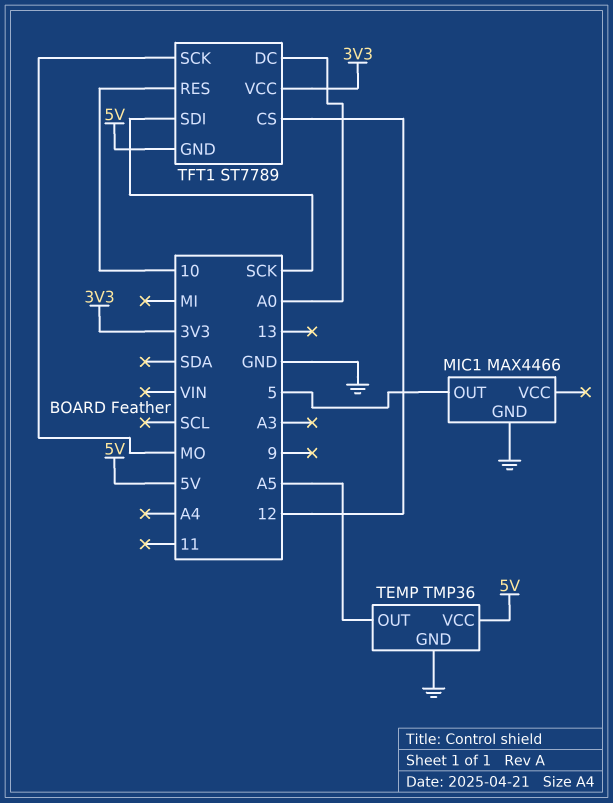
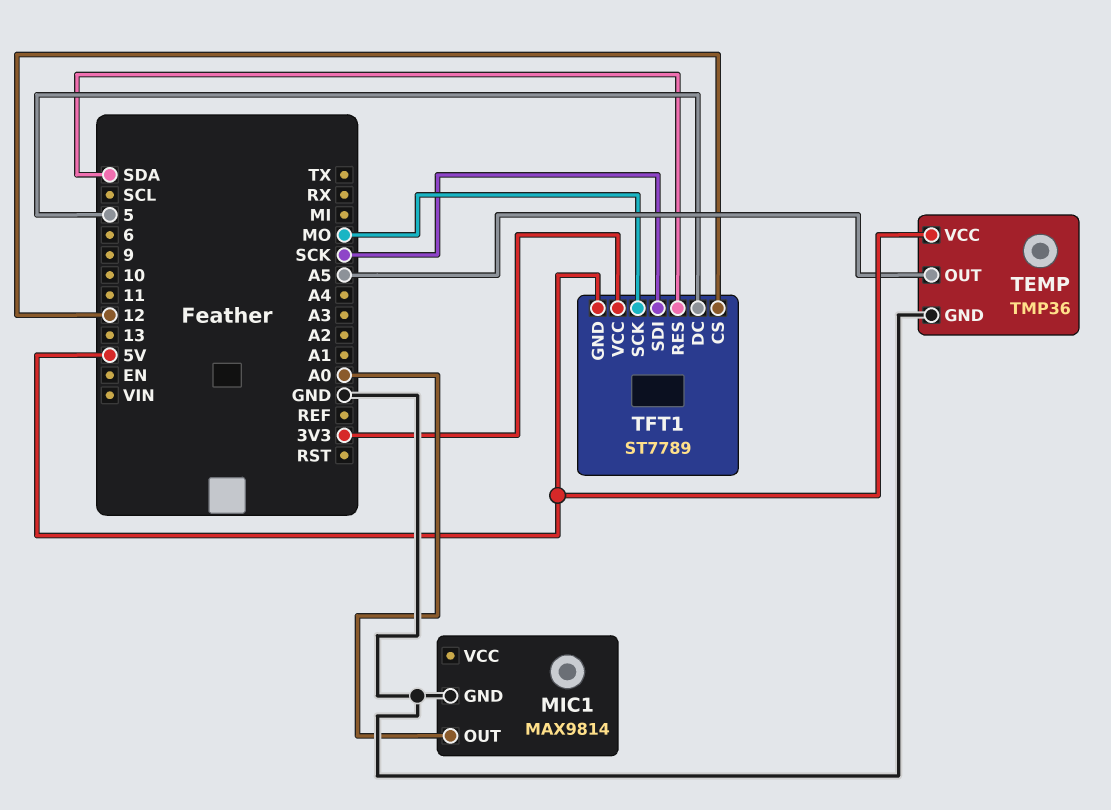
MIC1: MAX4466 -> MAX9814
MIC1 pin OUT: 5 -> A0
TFT1 pin DC: A0 -> 5
TFT1 pin RES: 10 -> SDA

